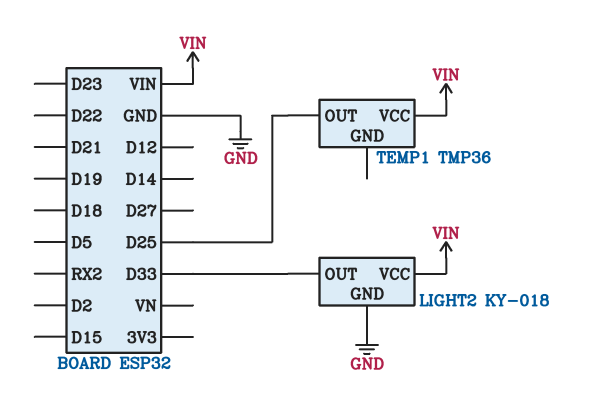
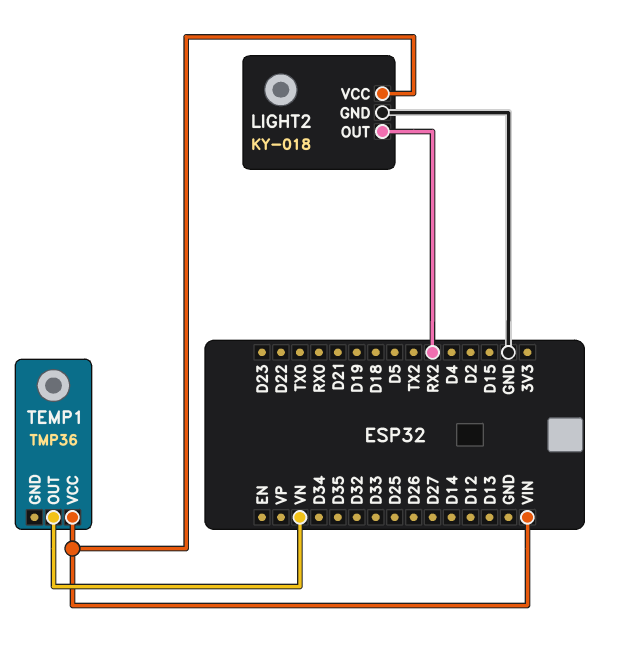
LIGHT2 pin OUT: D33 -> RX2
TEMP1 pin OUT: D25 -> VN

